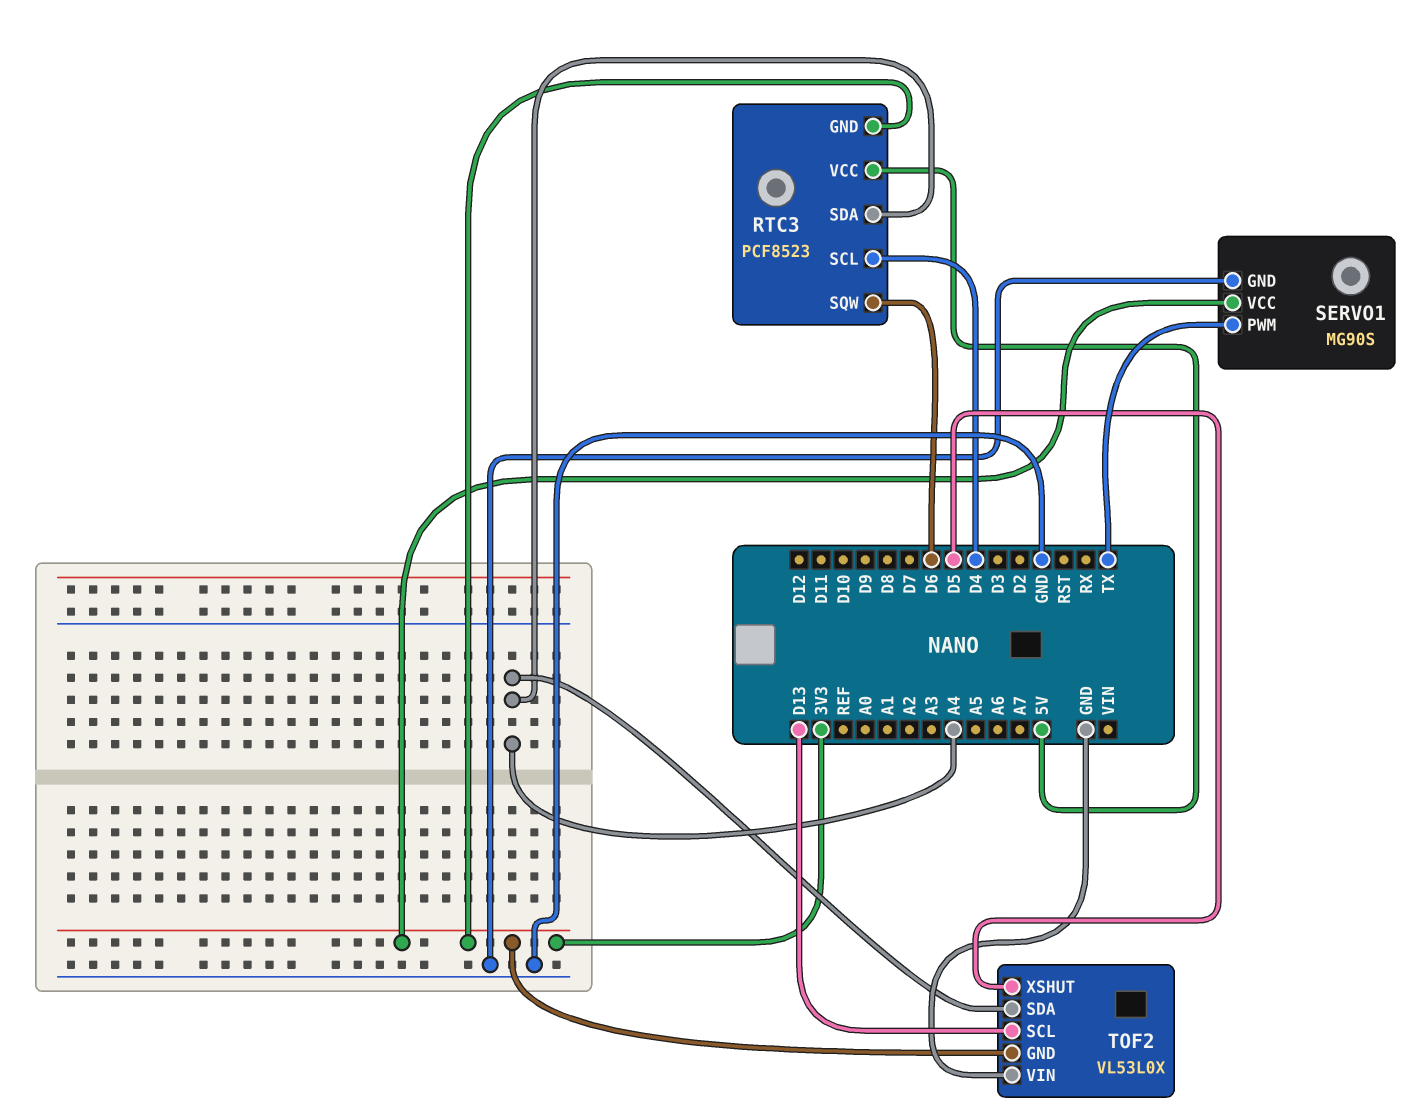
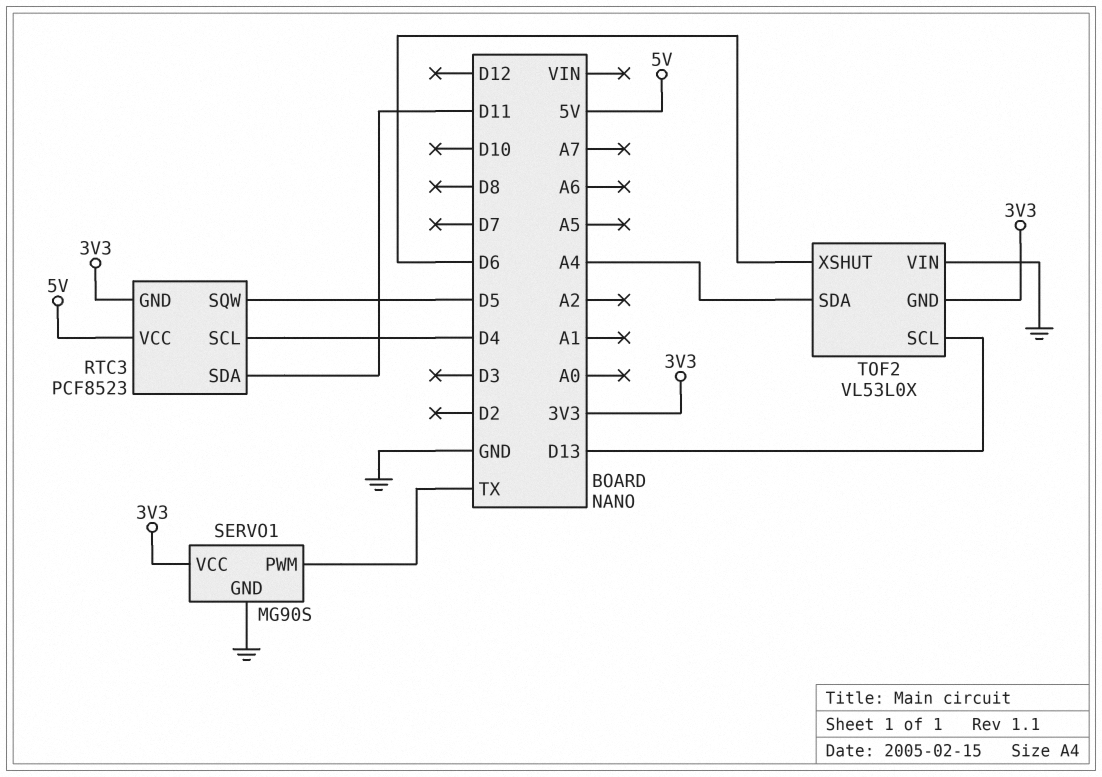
RTC3 pin SDA: A4 -> D11
RTC3 pin SQW: D6 -> D5
TOF2 pin XSHUT: D5 -> D6

